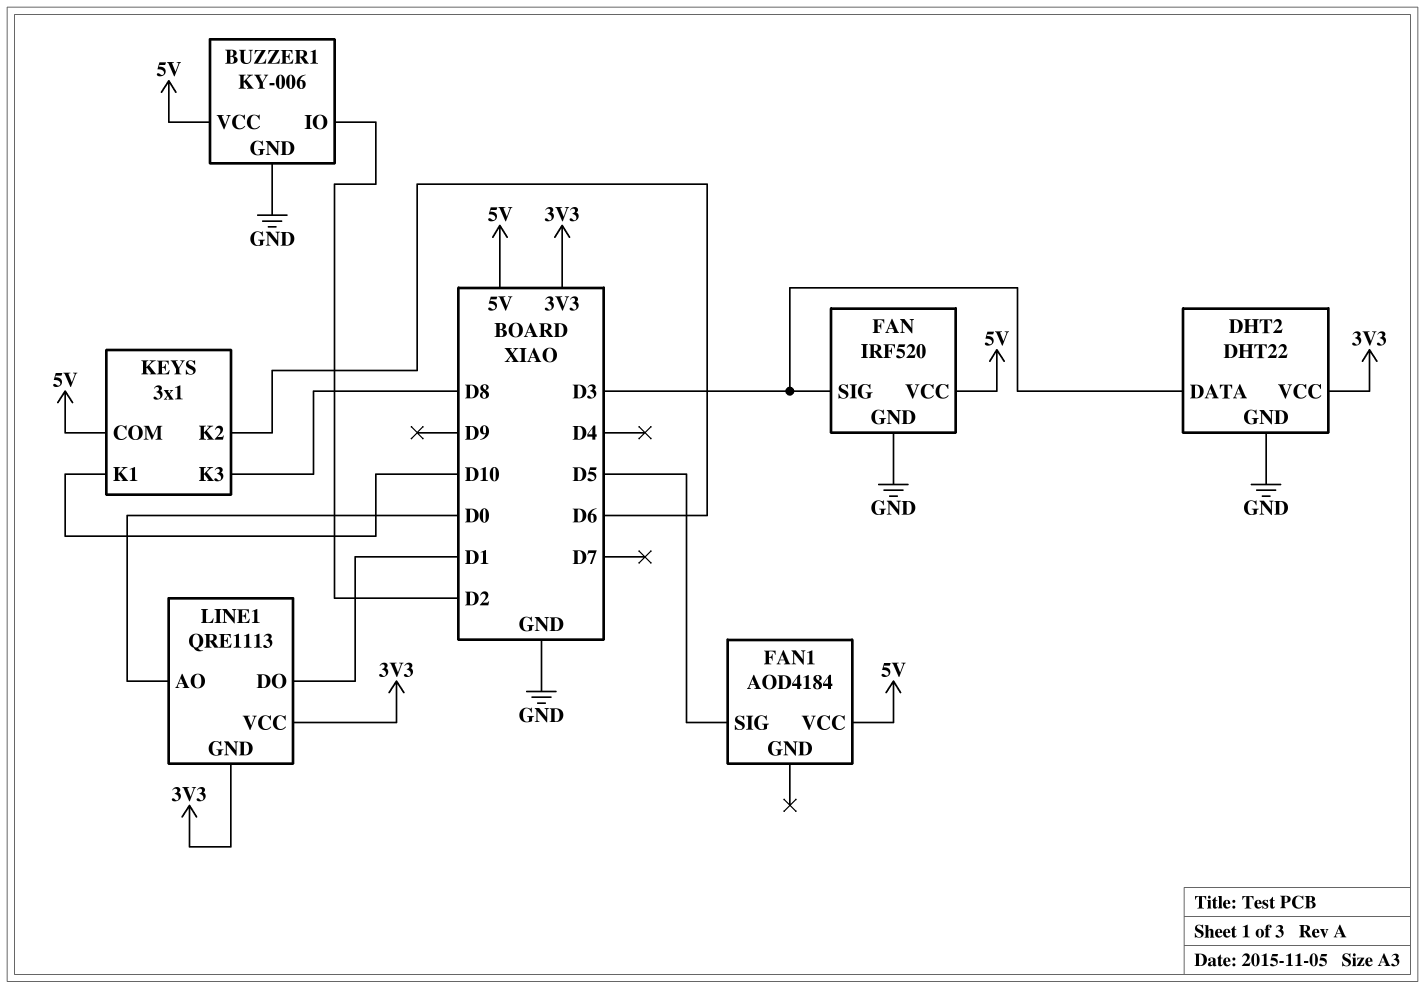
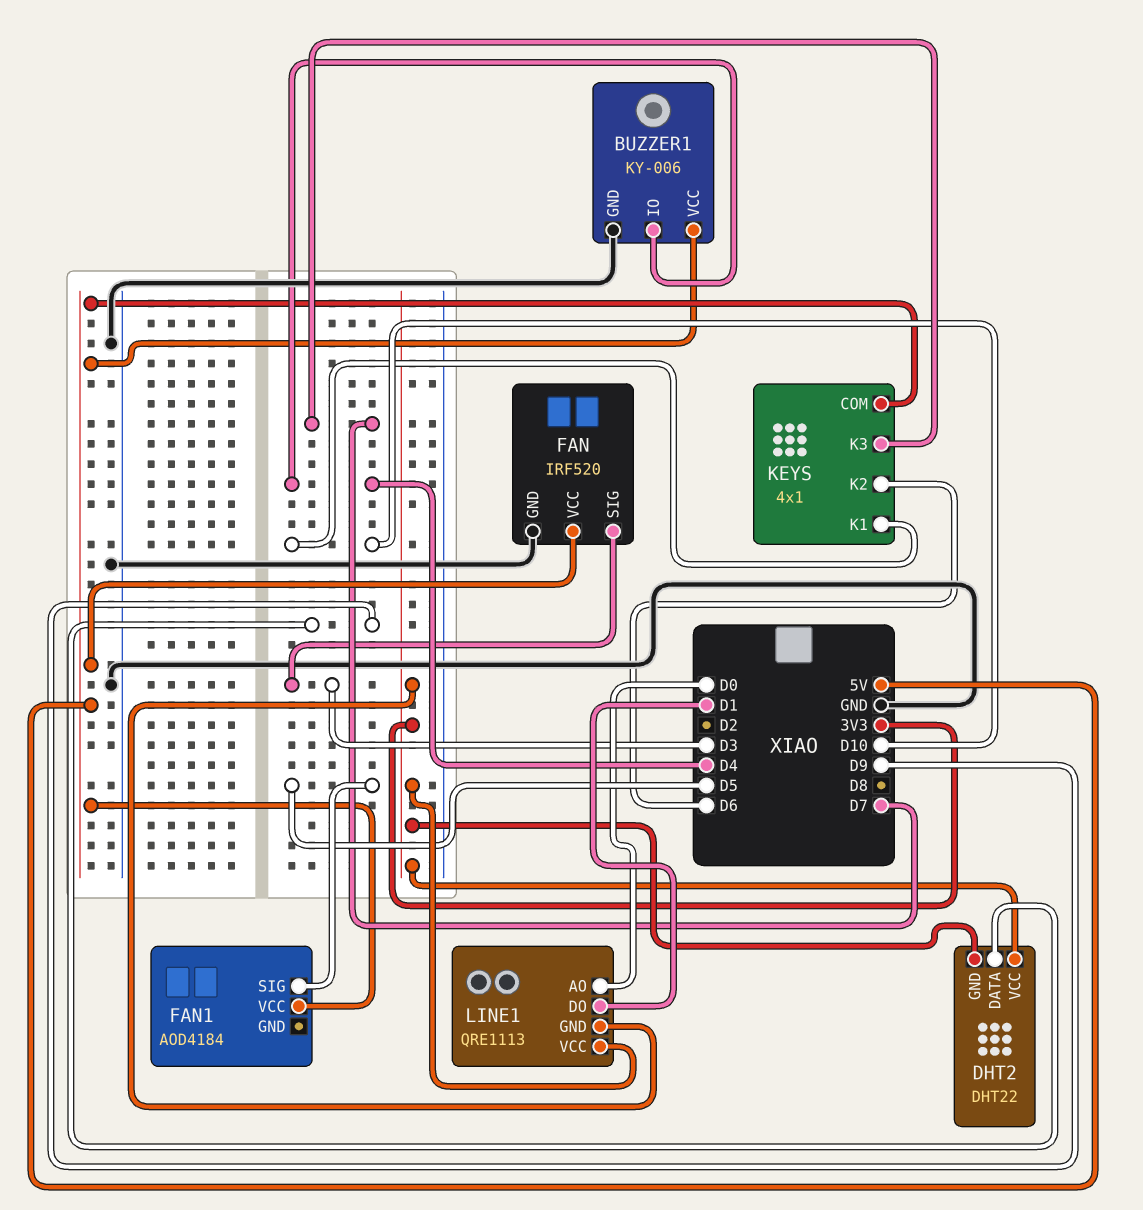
BUZZER1 pin IO: D2 -> D4
DHT2 pin DATA: D3 -> D9
DHT2 pin GND: GND -> 3V3
KEYS: 3x1 -> 4x1
KEYS pin K3: D8 -> D7

